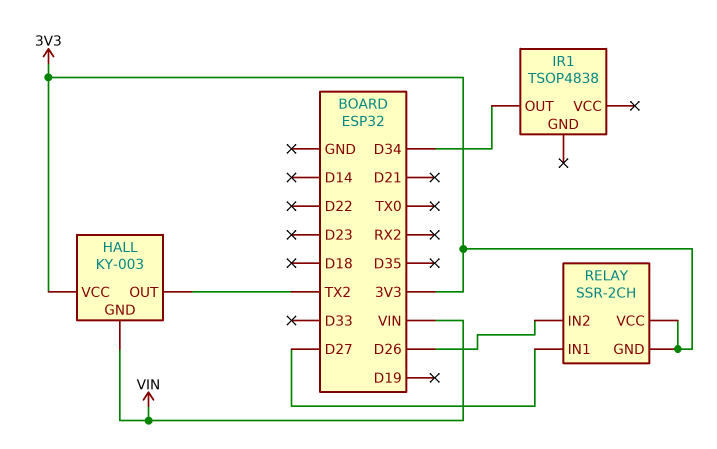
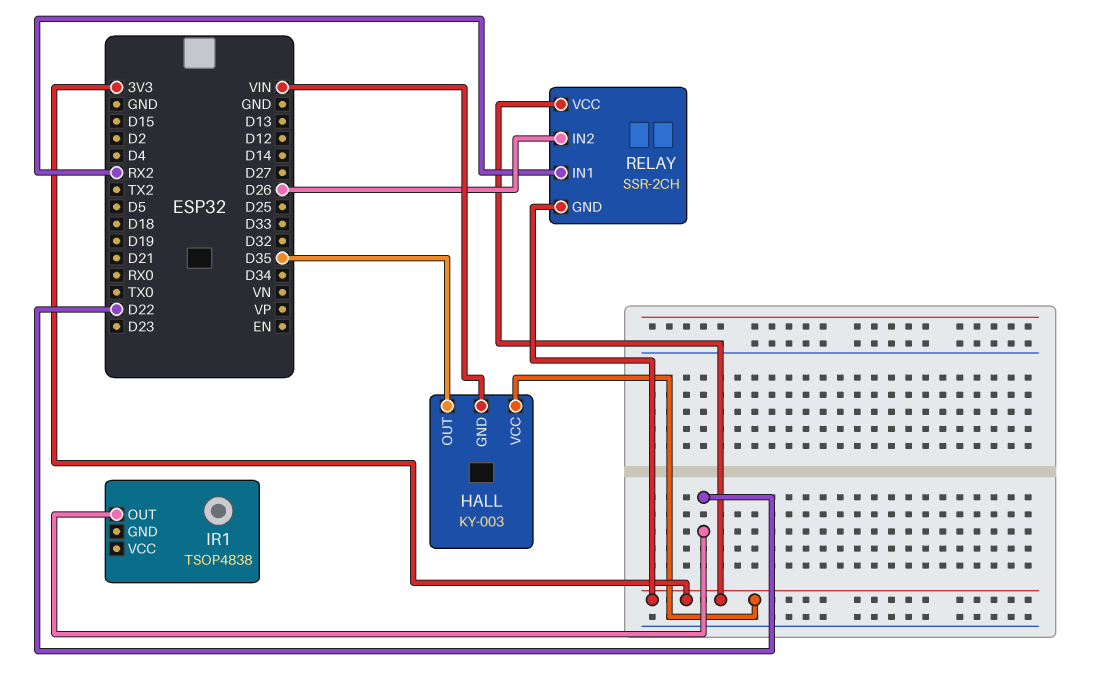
HALL pin OUT: TX2 -> D35
IR1 pin OUT: D34 -> D22
RELAY pin IN1: D27 -> RX2

